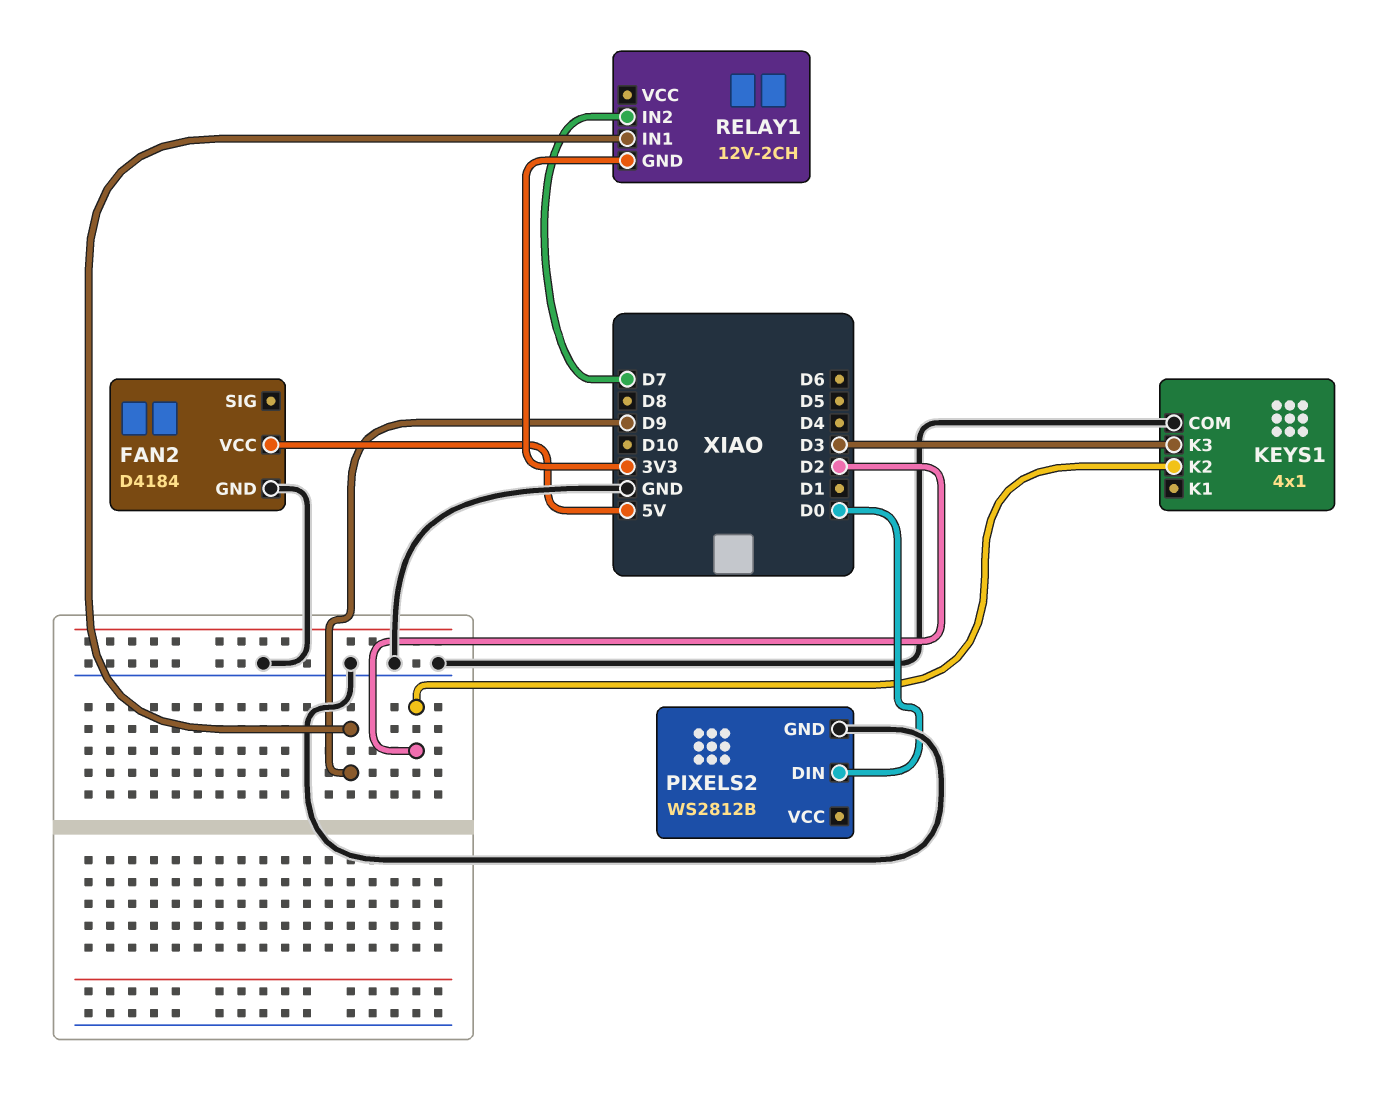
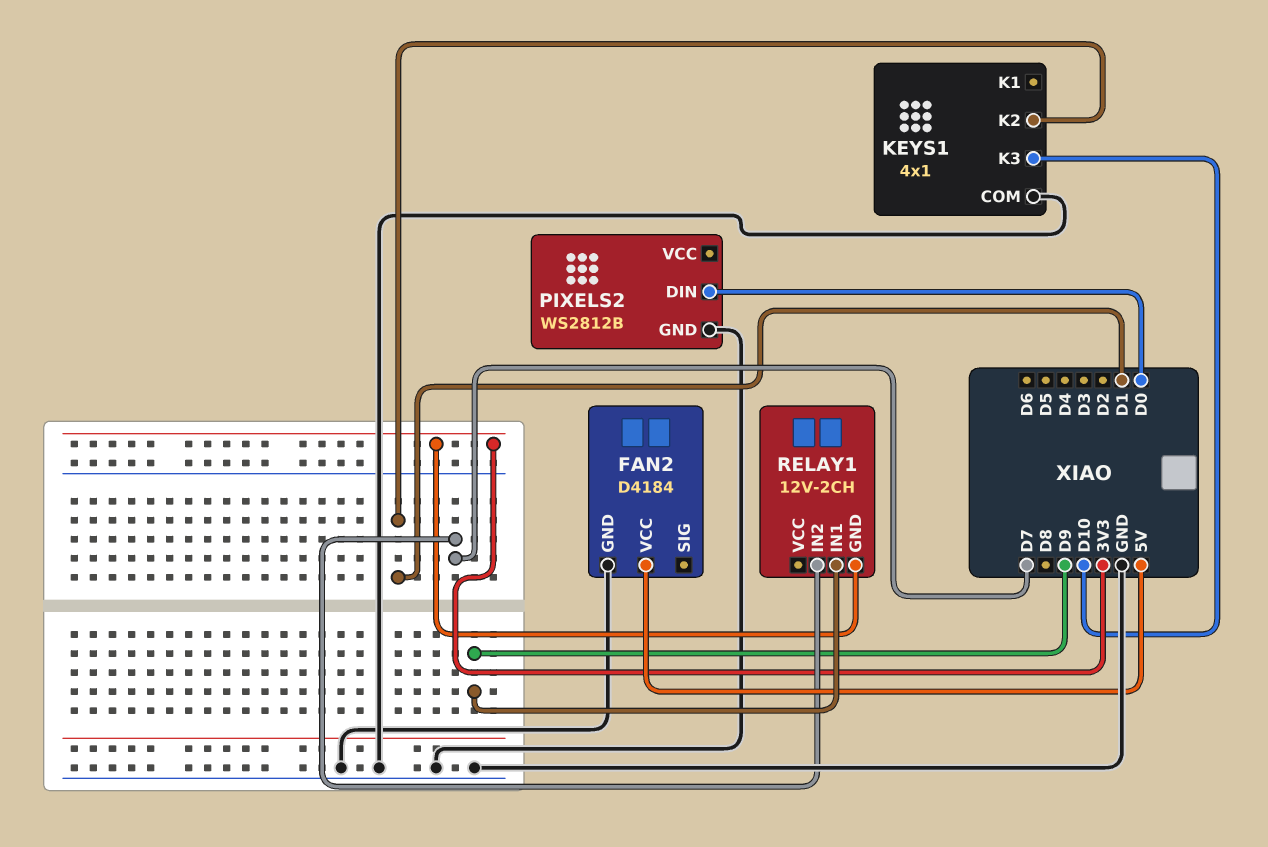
KEYS1 pin K2: D2 -> D1
KEYS1 pin K3: D3 -> D10

